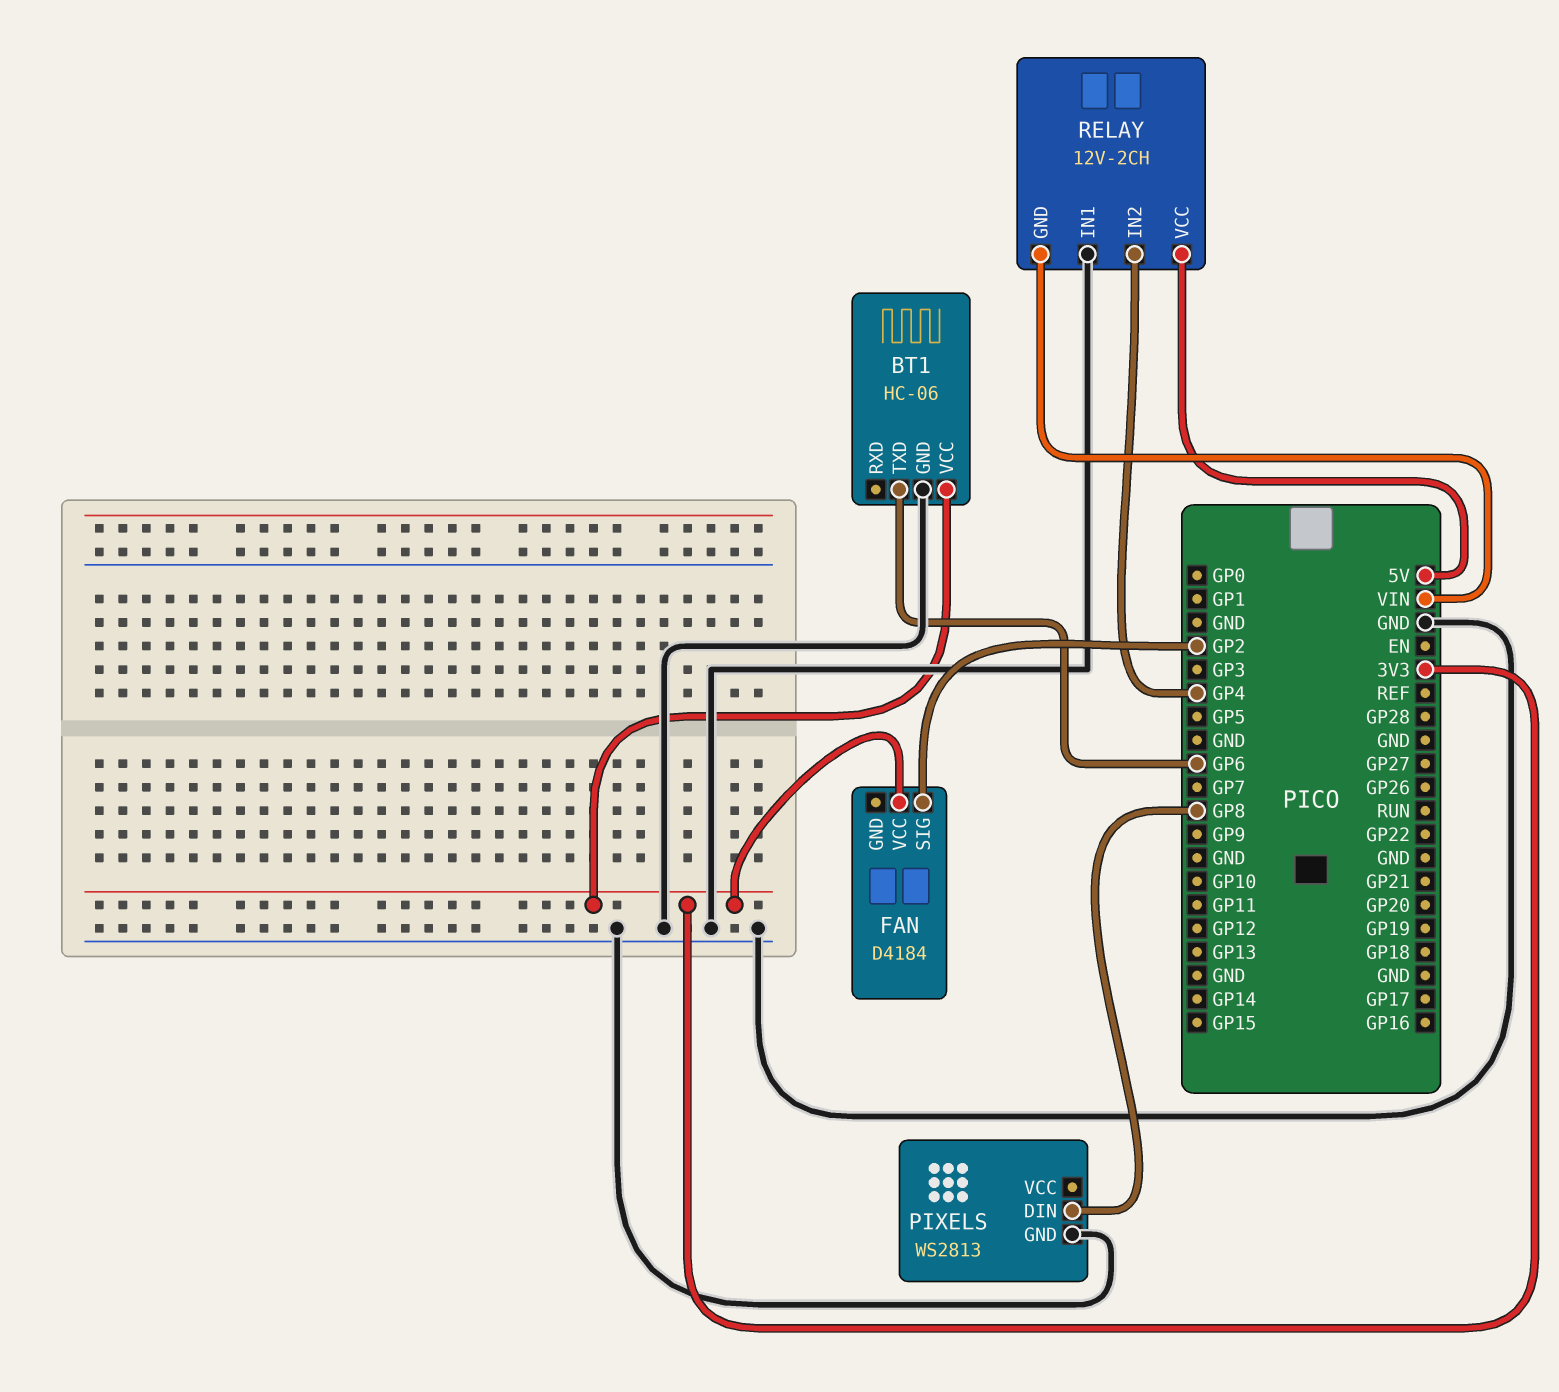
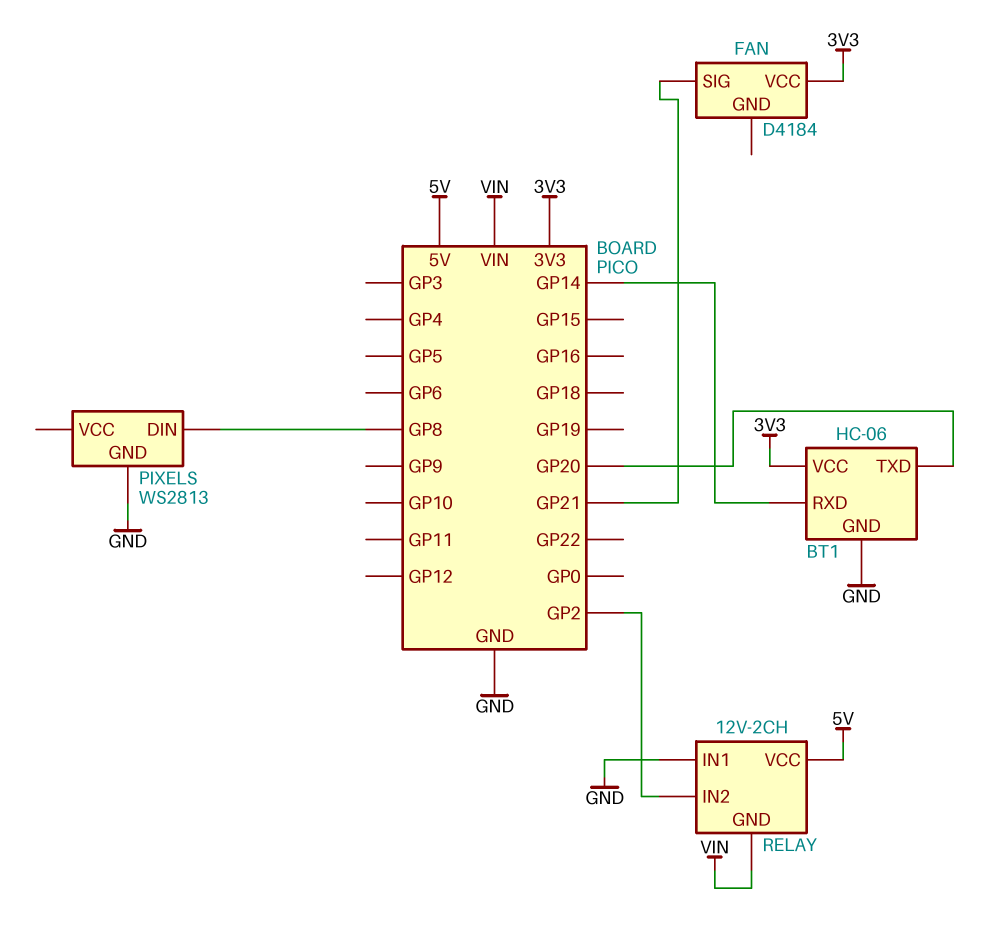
BT1 pin RXD: none -> GP14
BT1 pin TXD: GP6 -> GP20
FAN pin SIG: GP2 -> GP21
RELAY pin IN2: GP4 -> GP2

